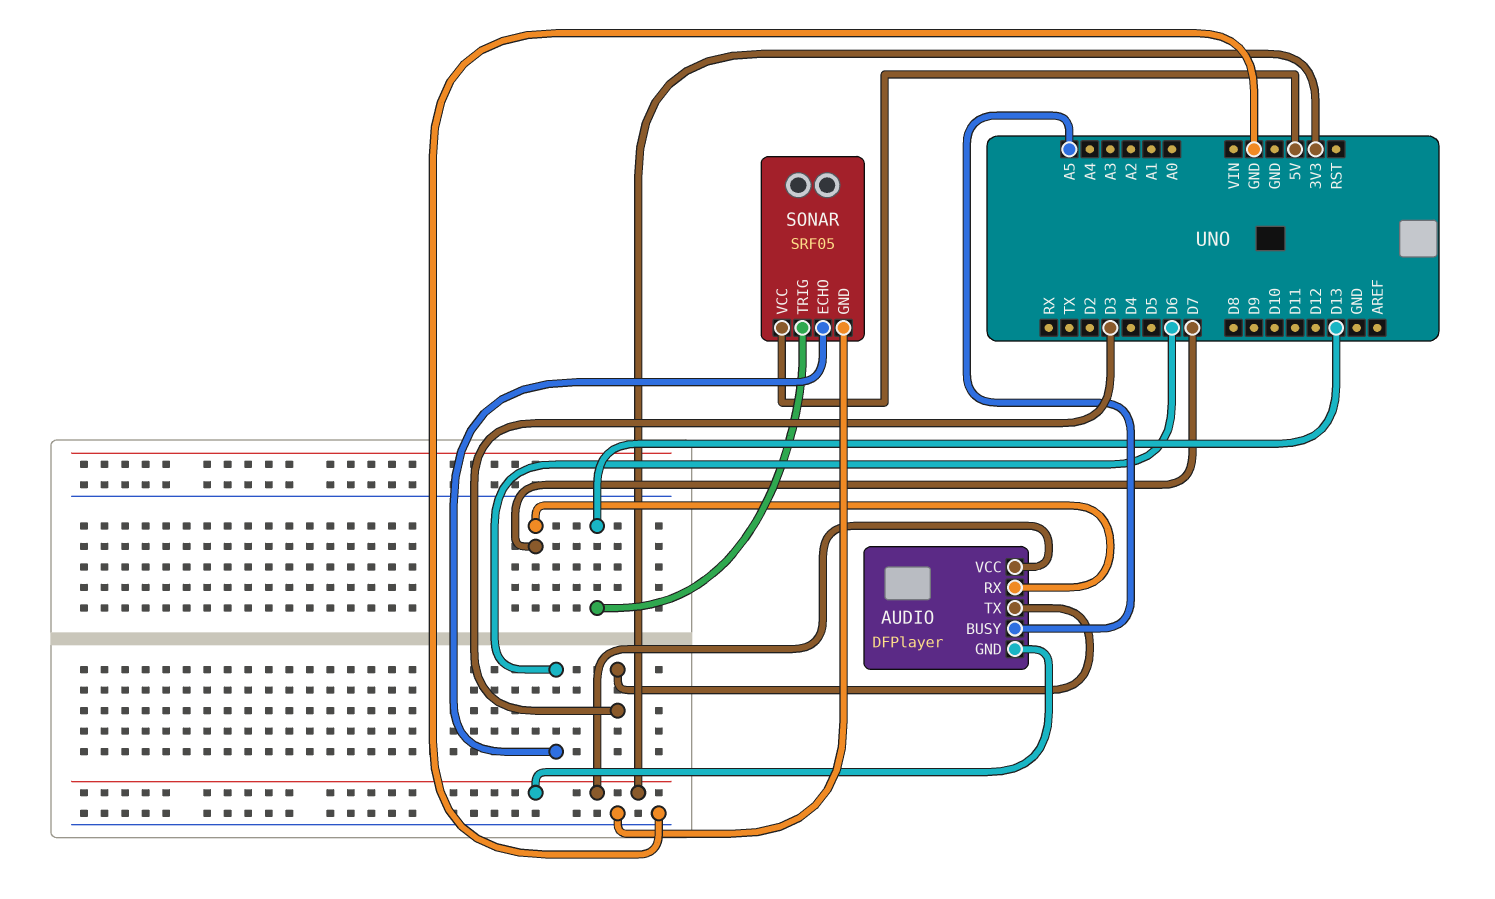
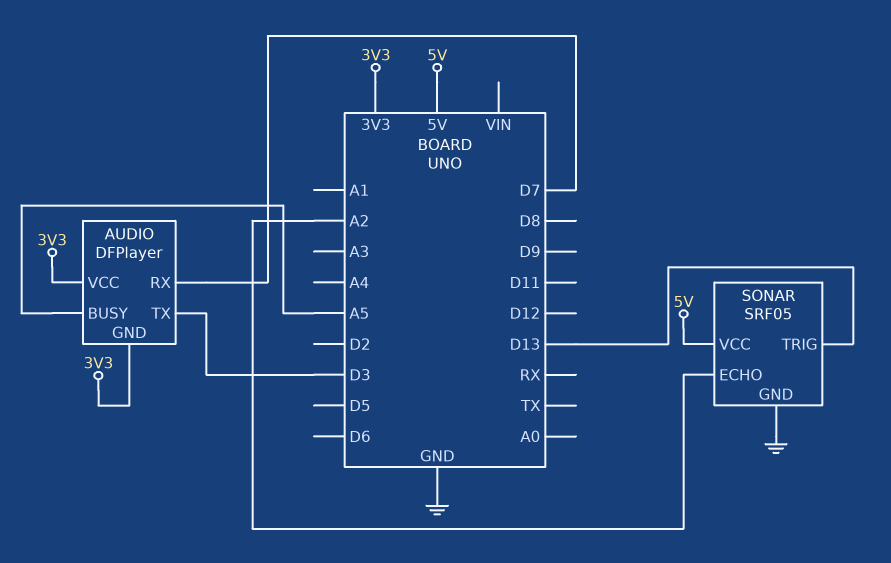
SONAR pin ECHO: D6 -> A2

